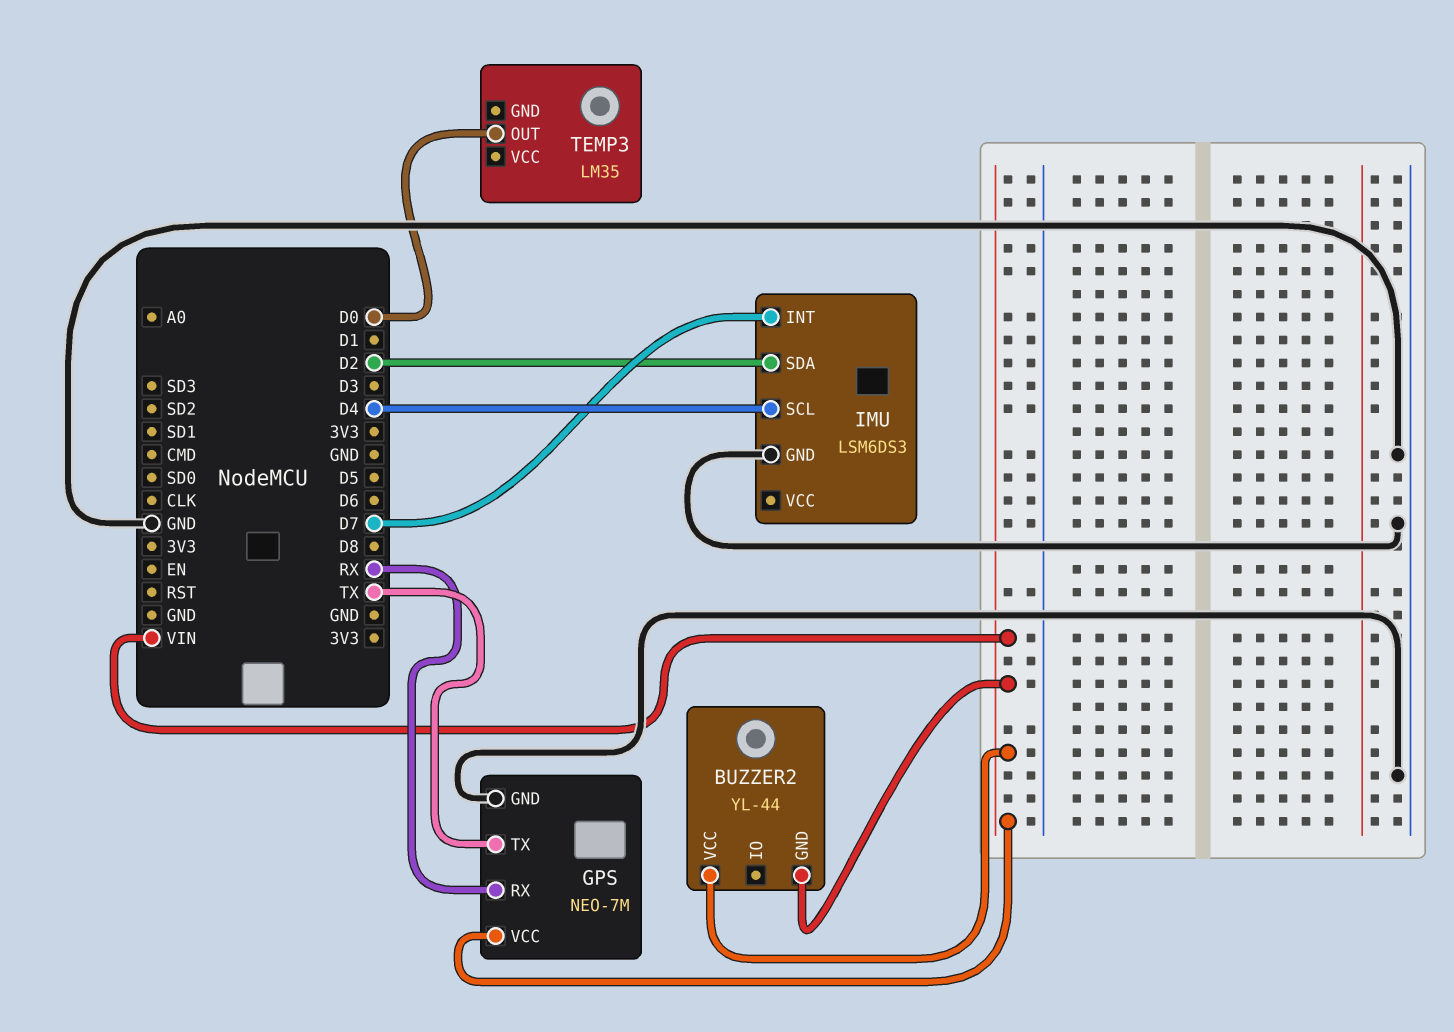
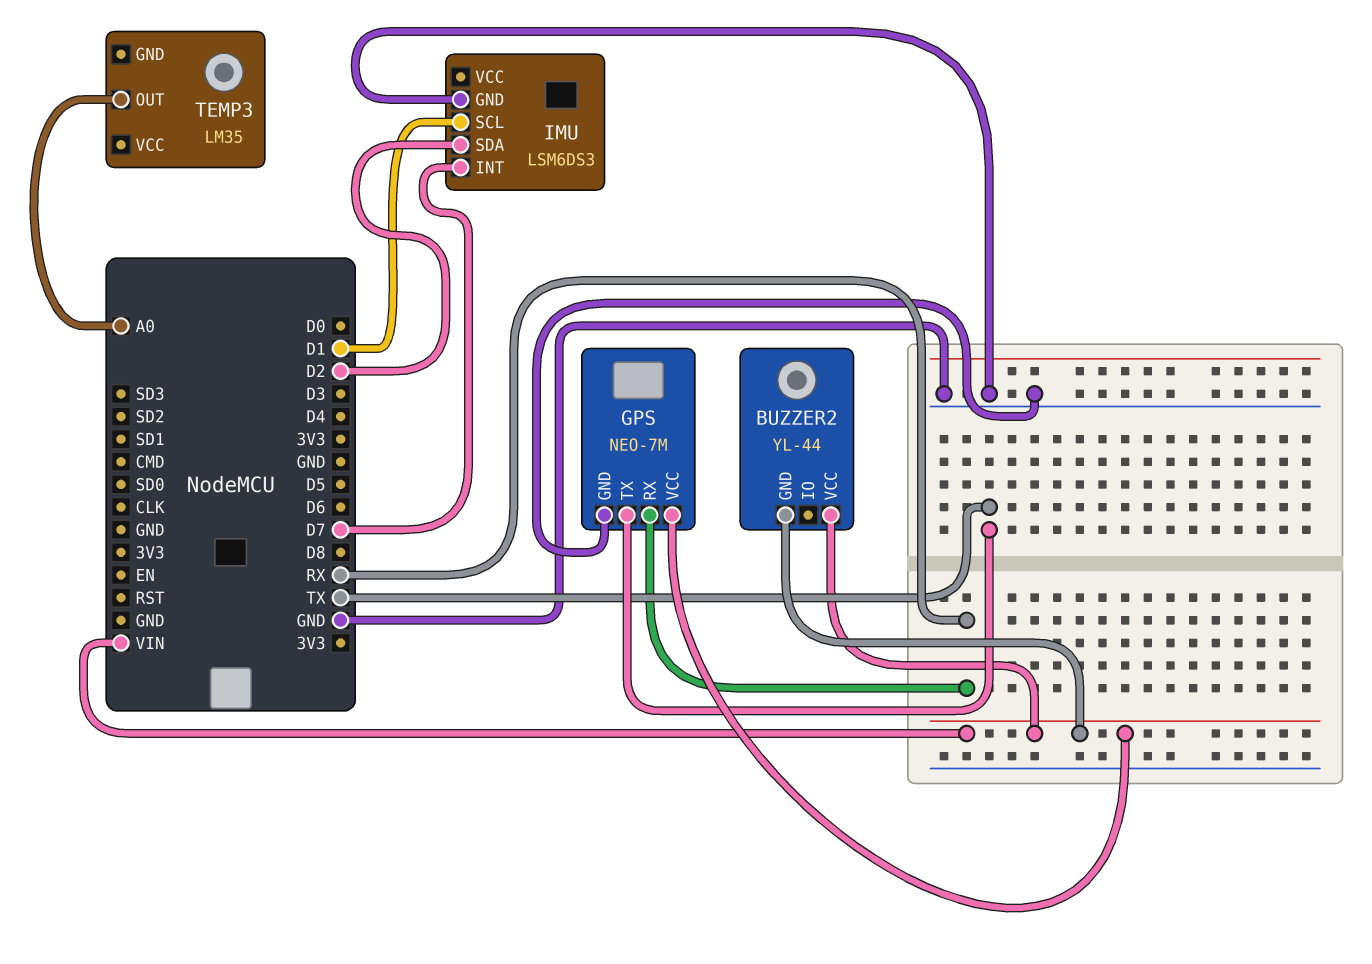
IMU pin SCL: D4 -> D1
TEMP3 pin OUT: D0 -> A0

